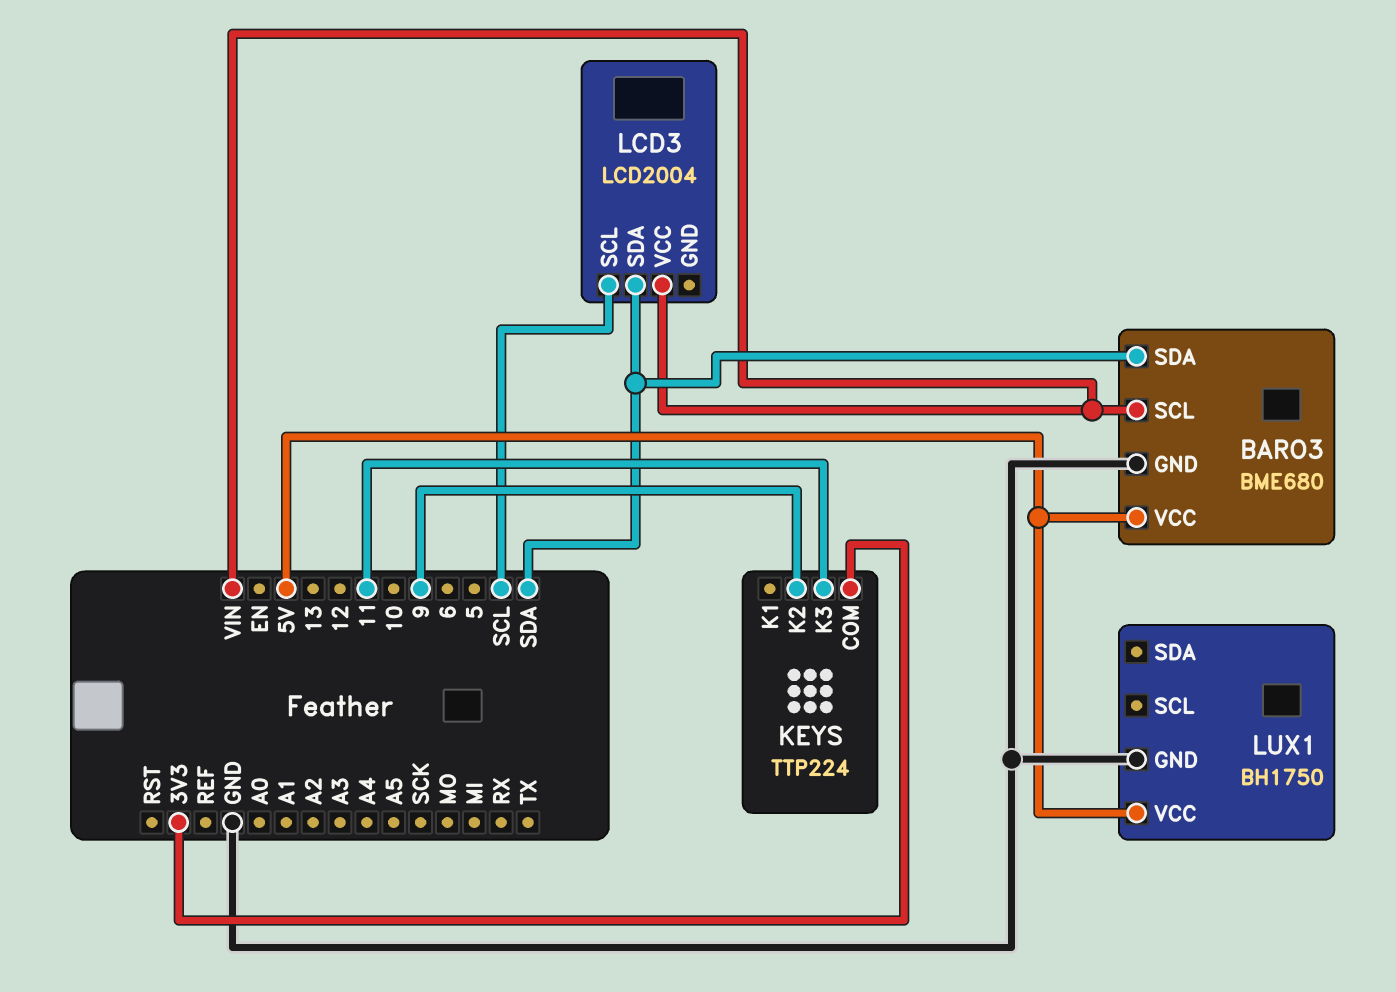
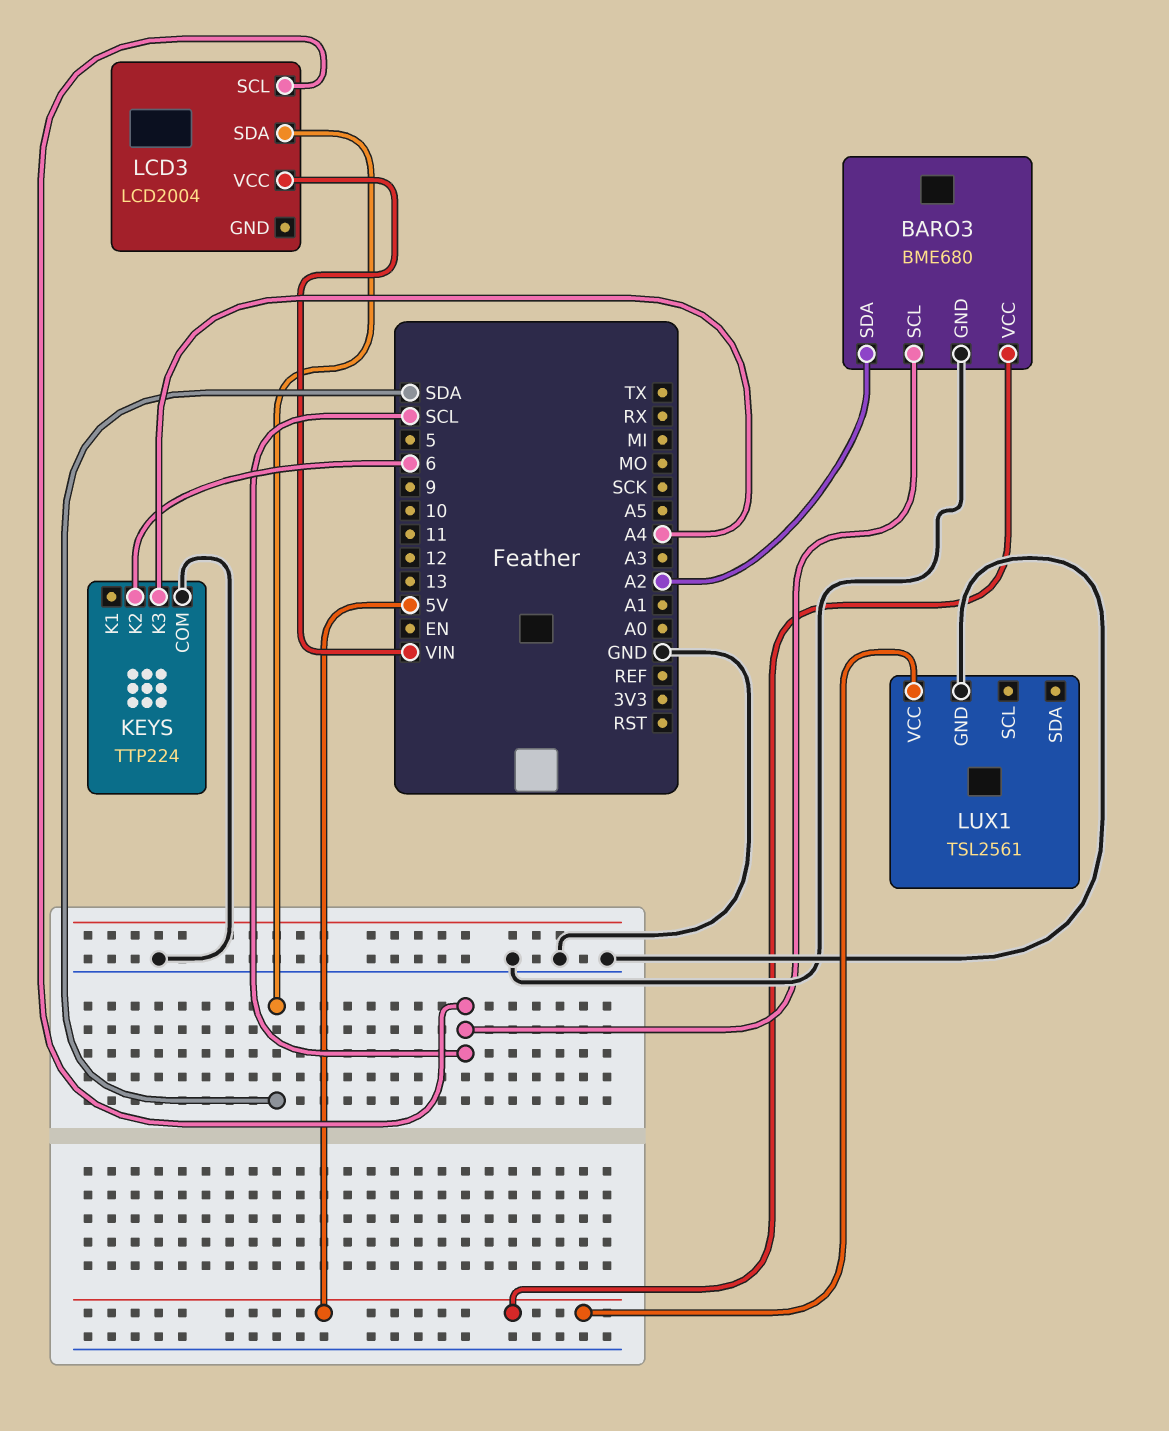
BARO3 pin SCL: VIN -> SCL
BARO3 pin SDA: SDA -> A2
KEYS pin COM: 3V3 -> GND
KEYS pin K2: 9 -> 6
KEYS pin K3: 11 -> A4
LUX1: BH1750 -> TSL2561

